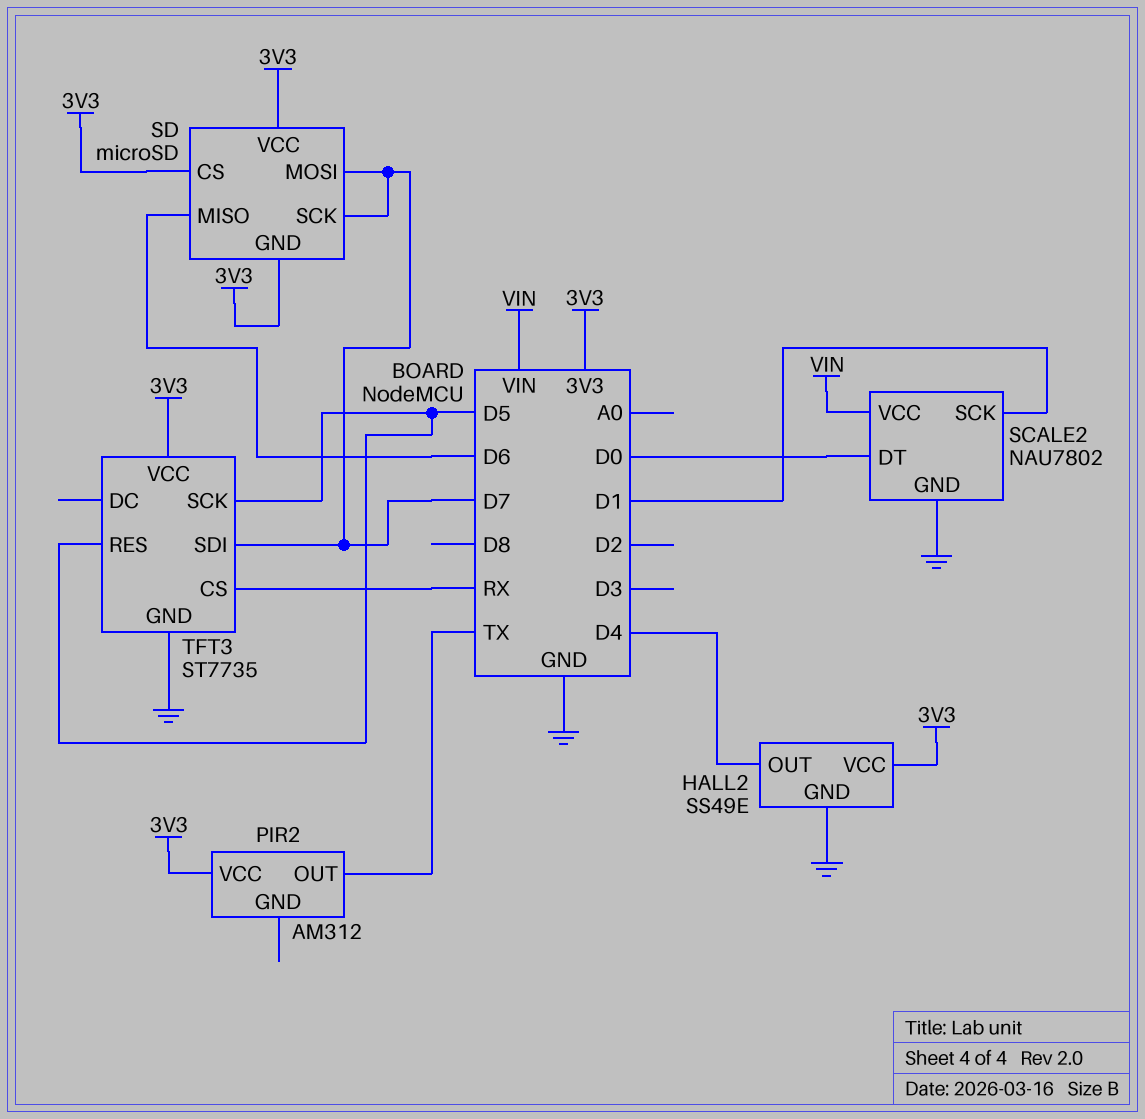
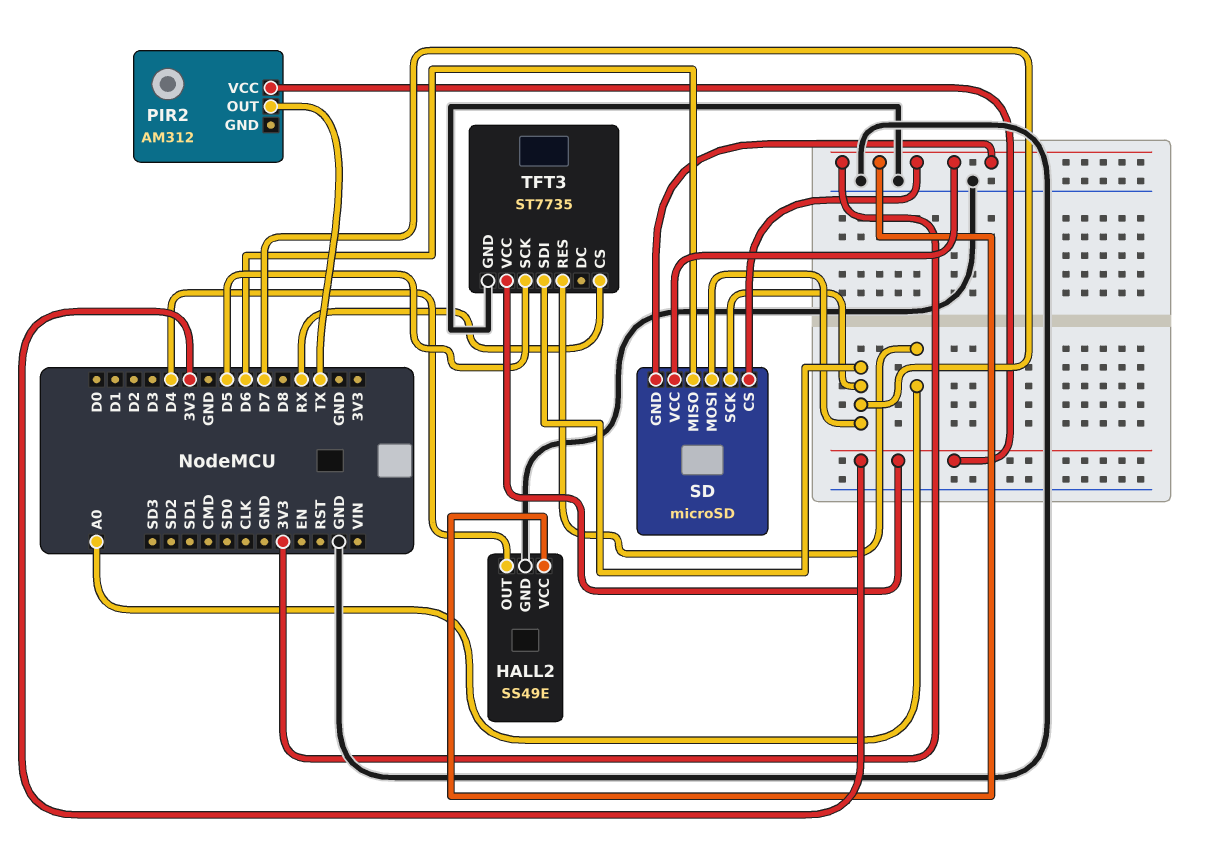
SCALE2: NAU7802 -> none
SCALE2 pin DT: D0 -> none
SCALE2 pin GND: GND -> none
SCALE2 pin SCK: D1 -> none
SCALE2 pin VCC: VIN -> none
TFT3 pin RES: D5 -> A0

